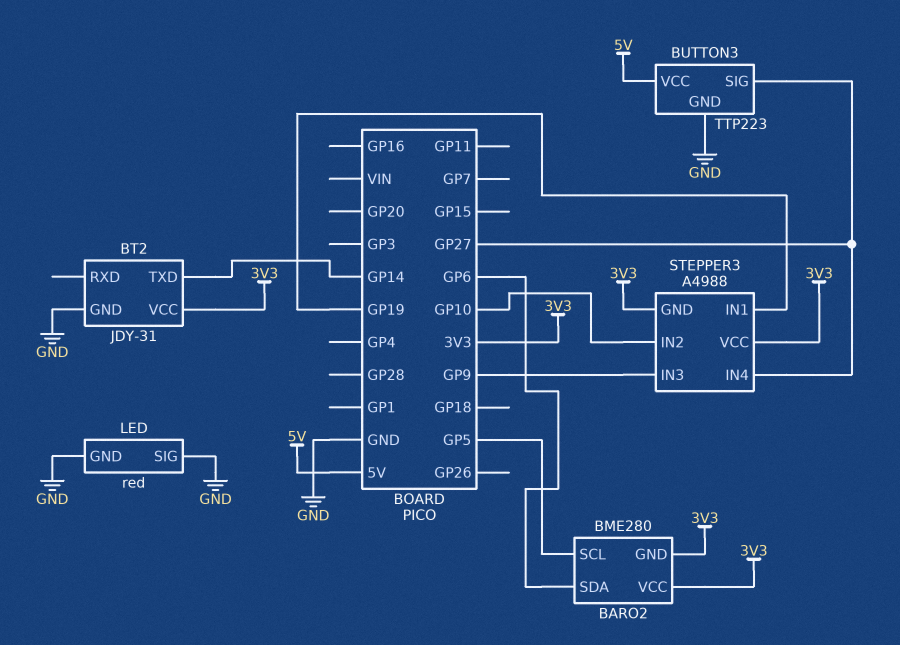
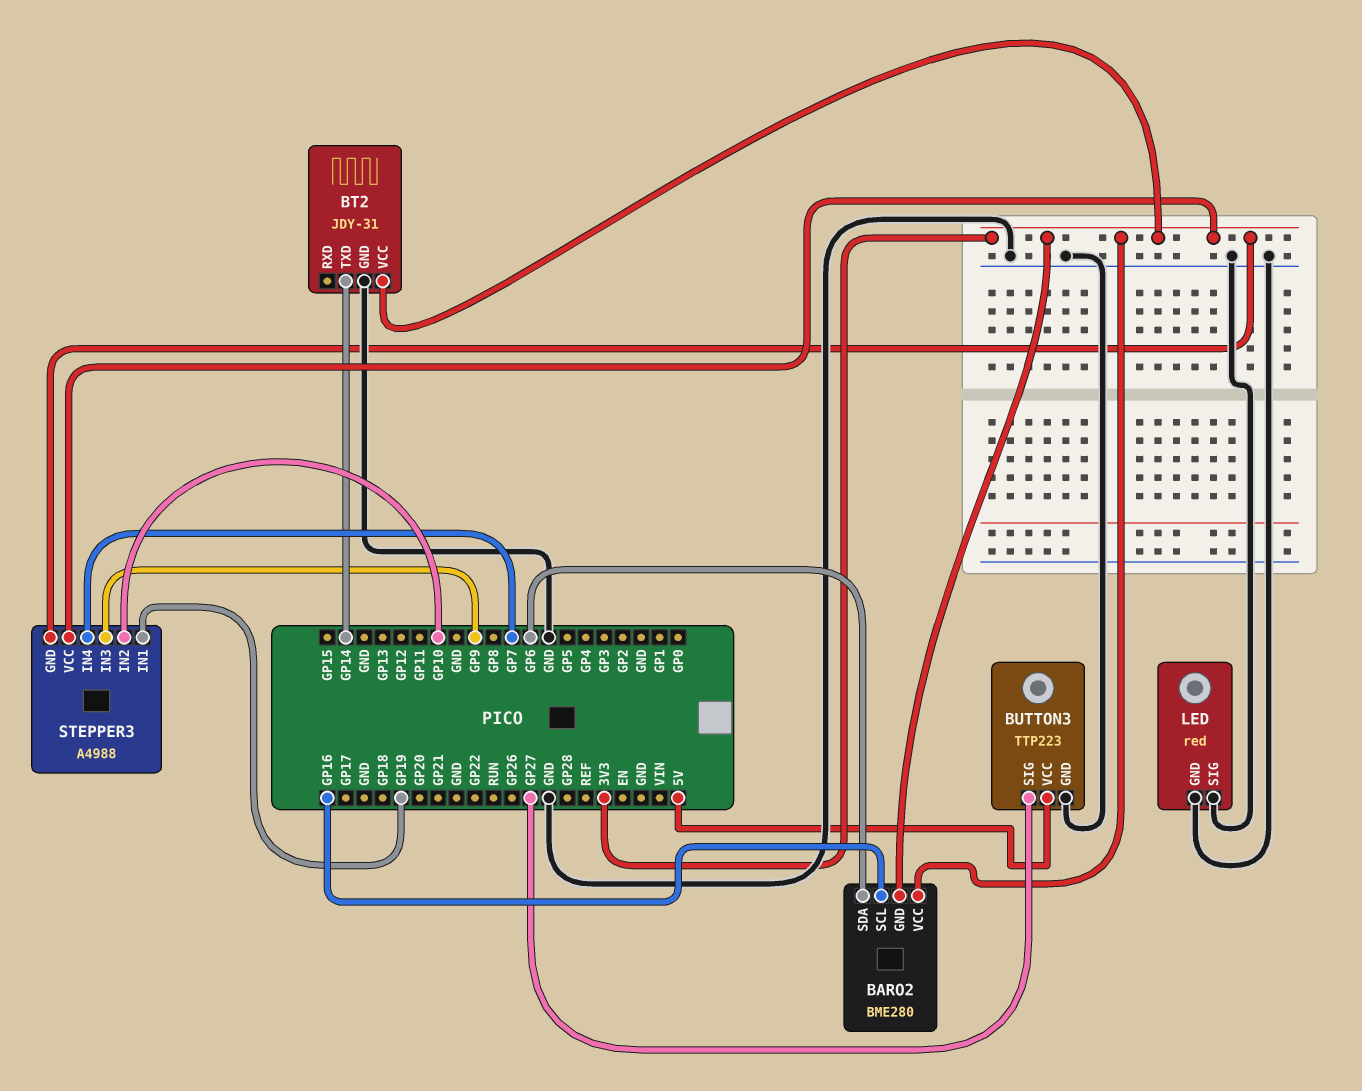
BARO2 pin SCL: GP5 -> GP16
STEPPER3 pin IN4: GP27 -> GP7

